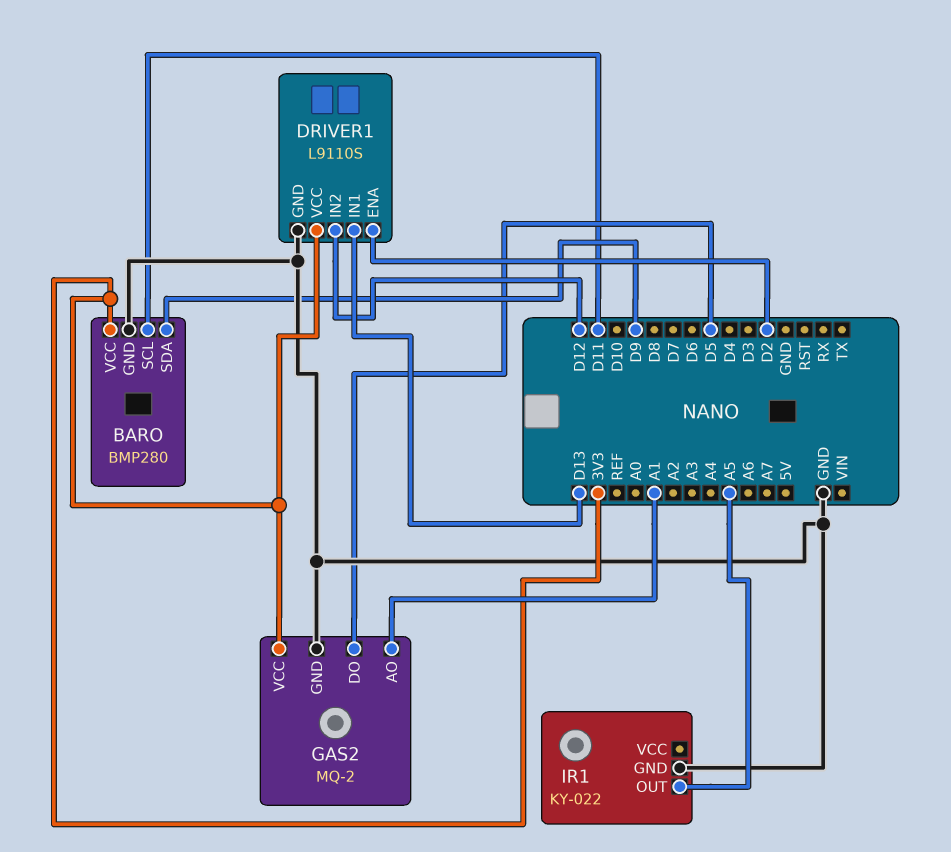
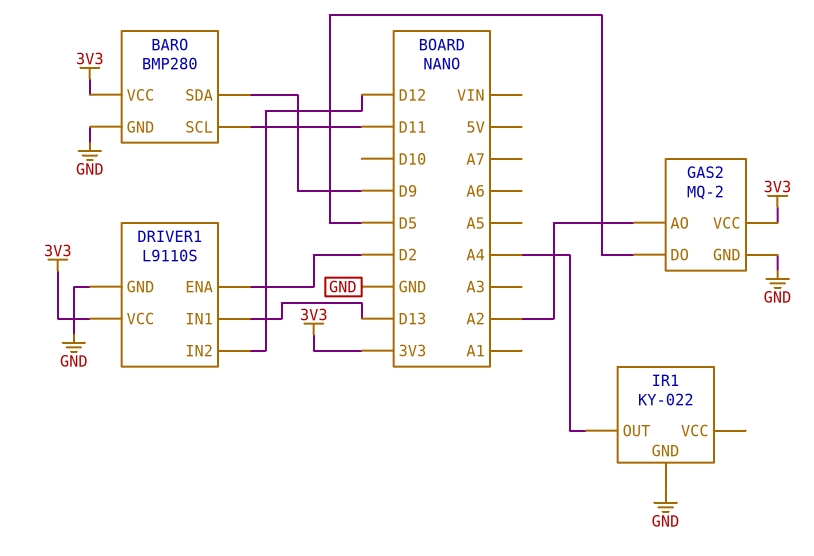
GAS2 pin AO: A1 -> A2
IR1 pin OUT: A5 -> A4

